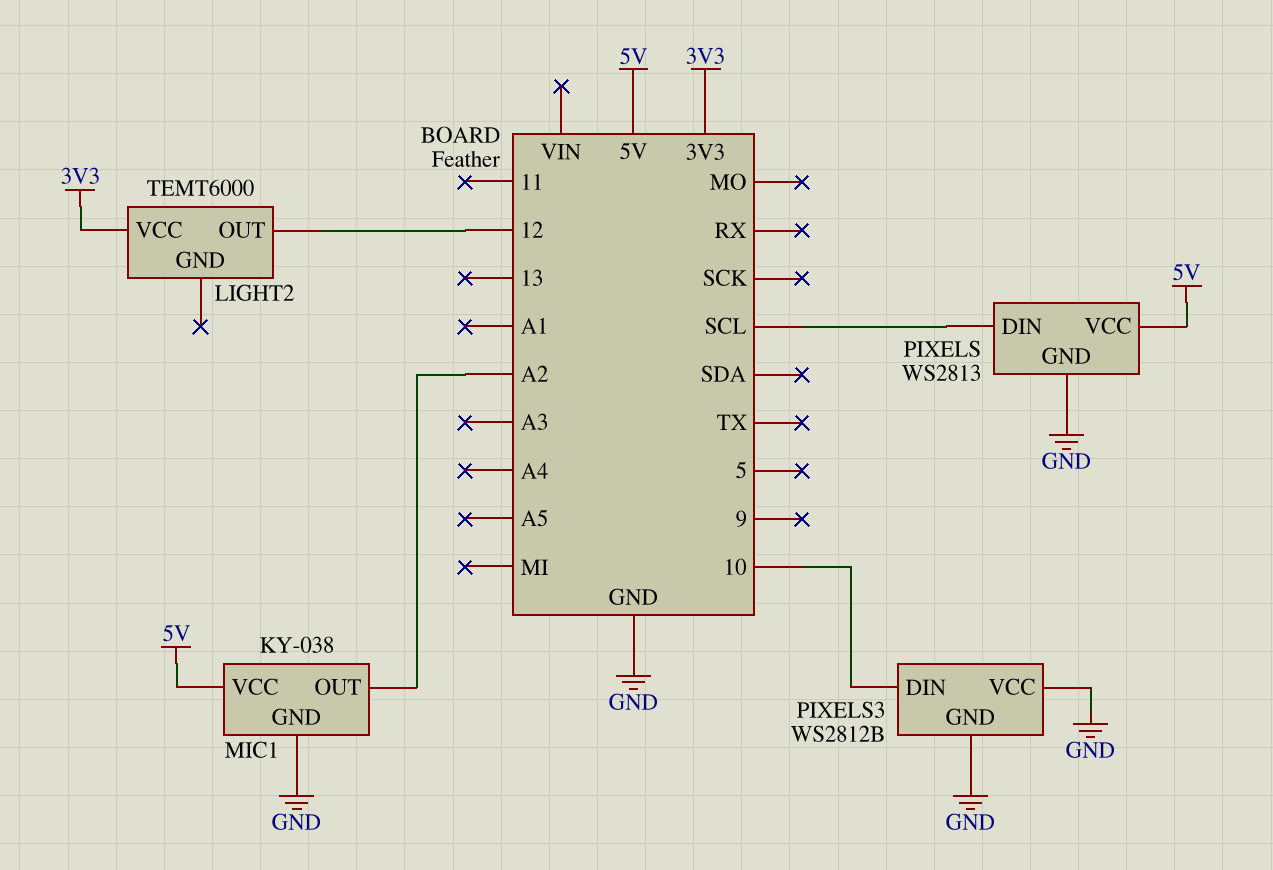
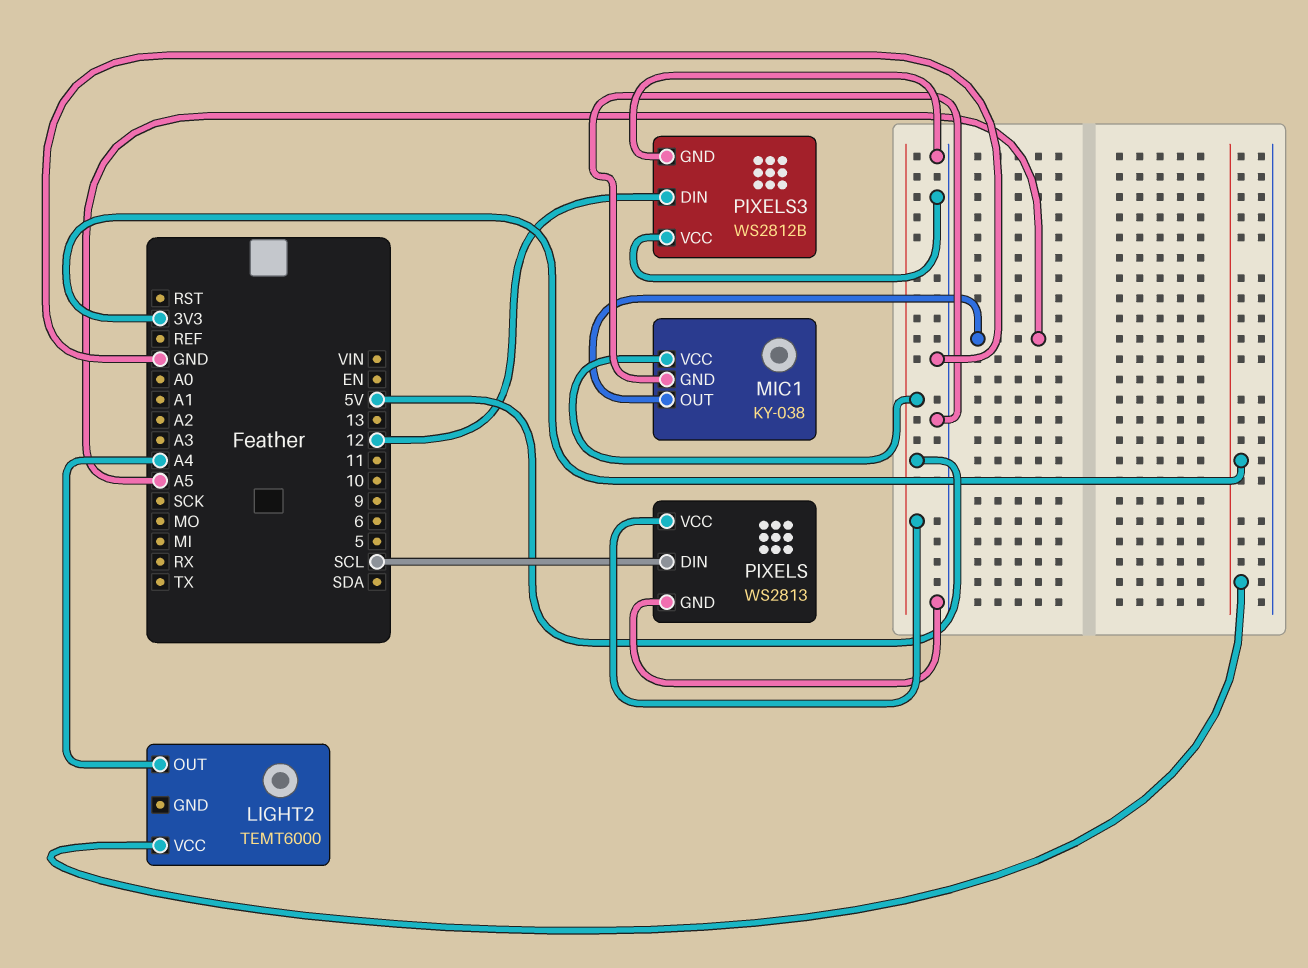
LIGHT2 pin OUT: 12 -> A4
MIC1 pin OUT: A2 -> A5
PIXELS3 pin DIN: 10 -> 12

